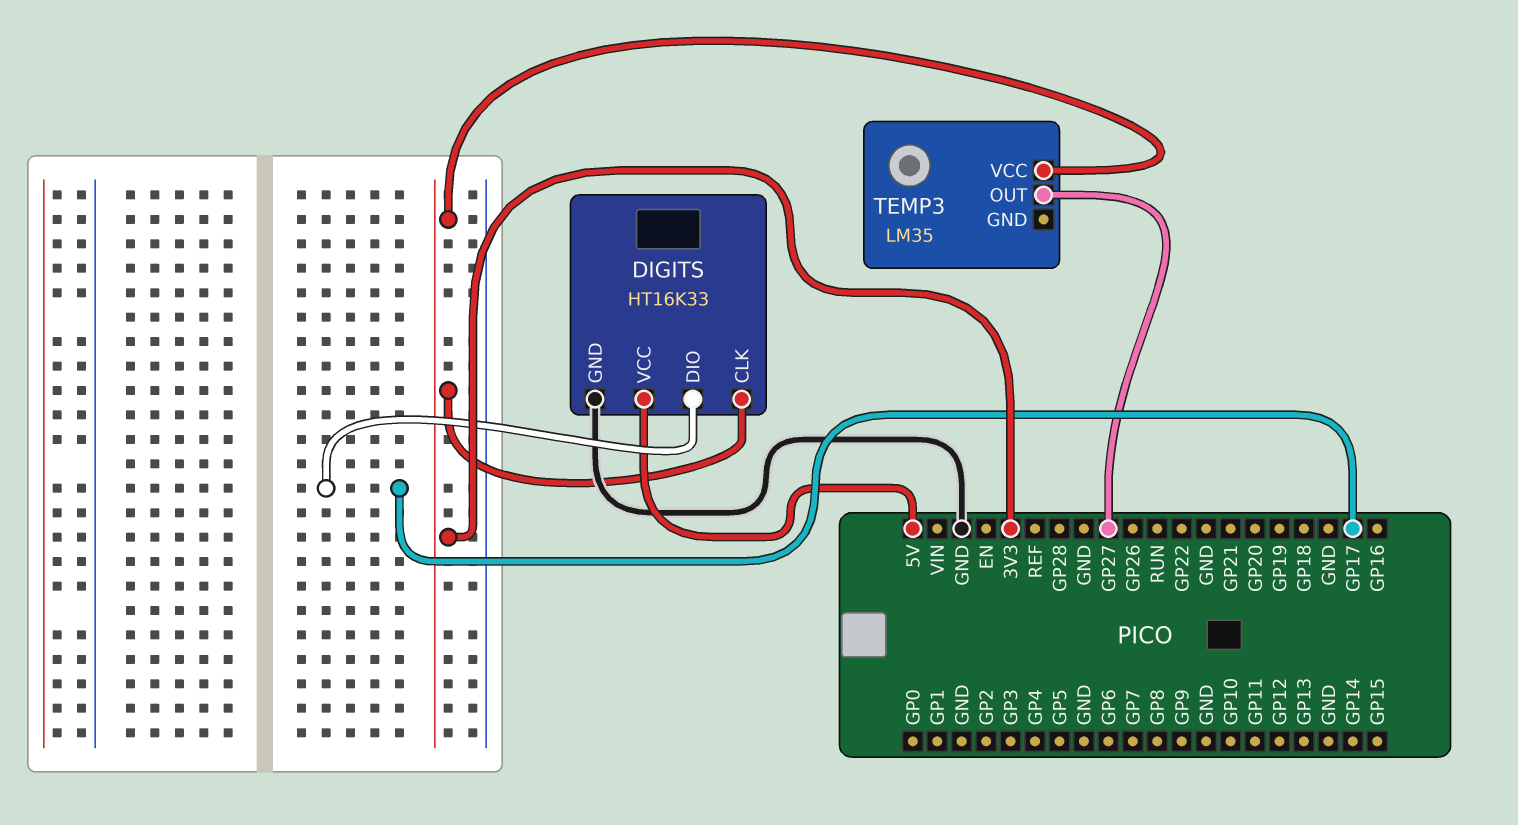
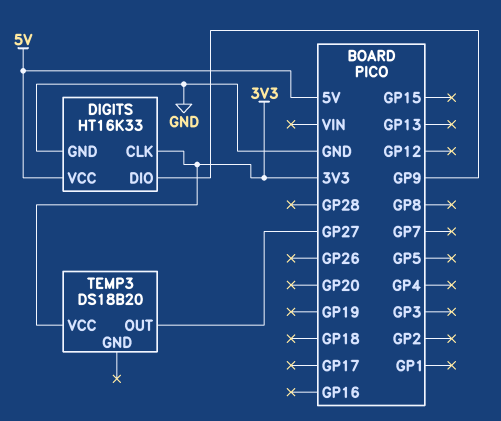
DIGITS pin DIO: GP17 -> GP9
TEMP3: LM35 -> DS18B20

